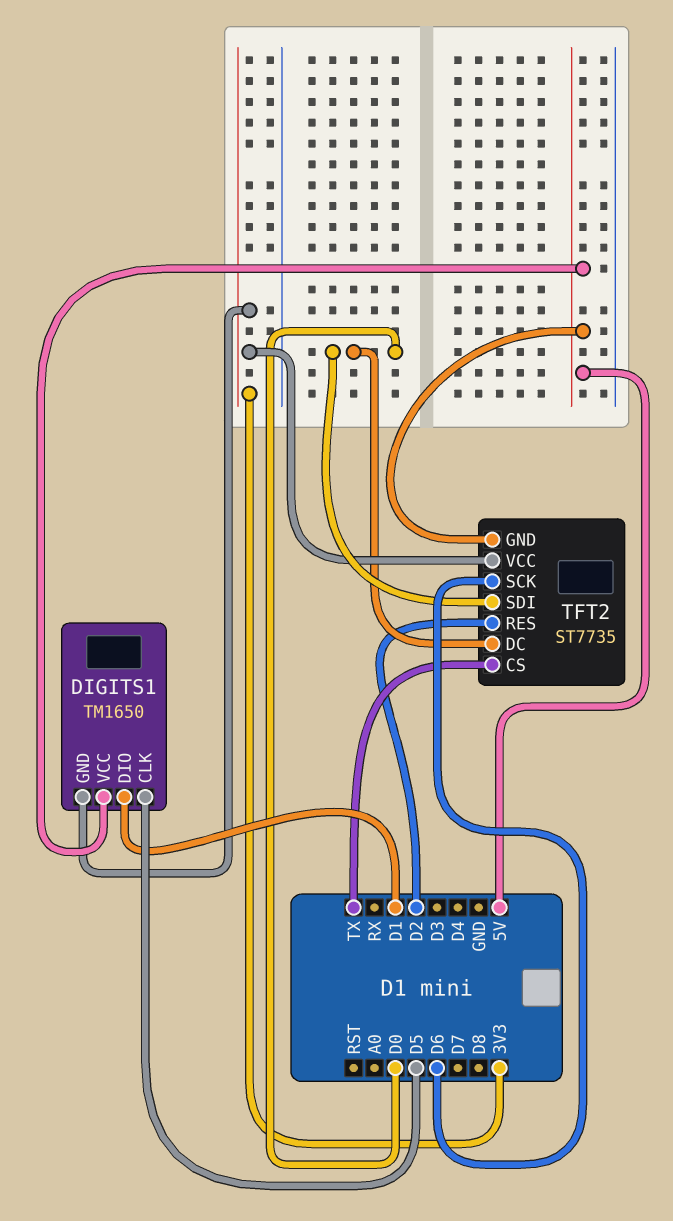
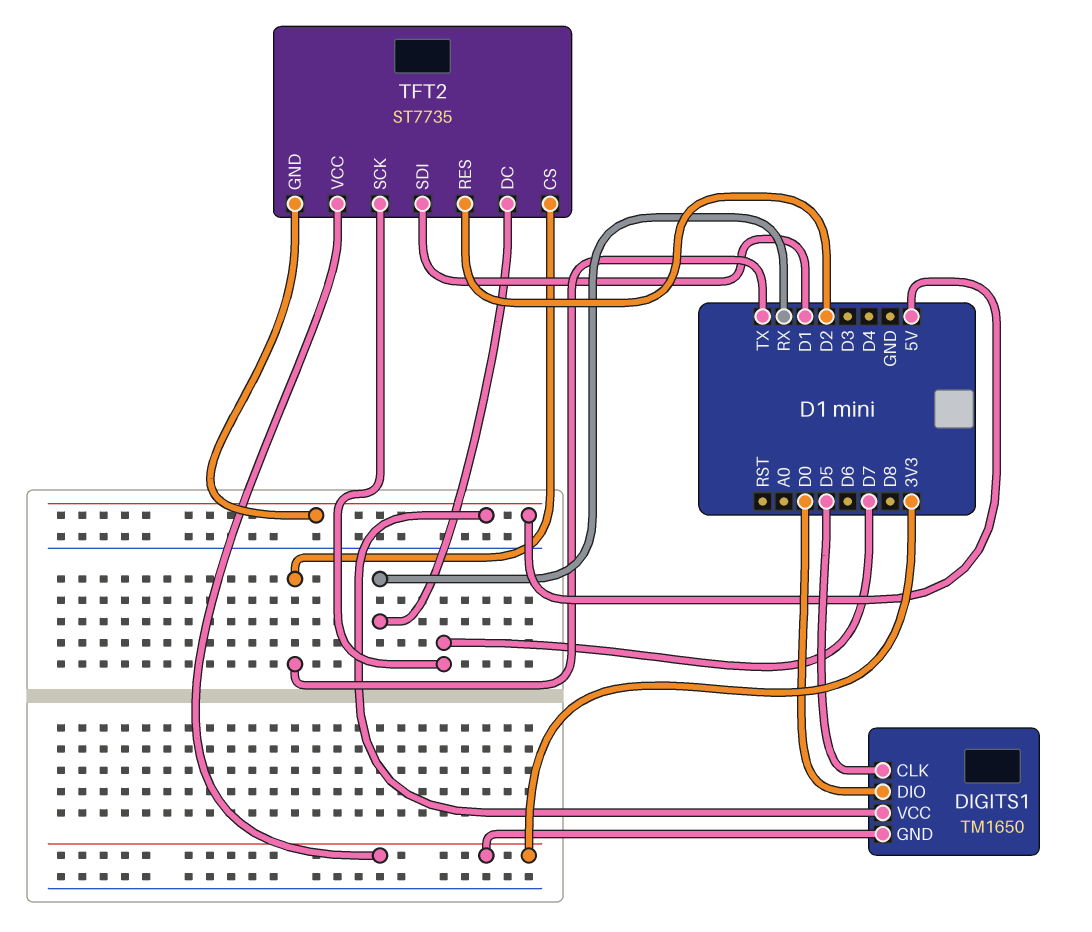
DIGITS1 pin DIO: D1 -> D0
TFT2 pin DC: D0 -> RX
TFT2 pin SCK: D6 -> D7
TFT2 pin SDI: D0 -> D1

